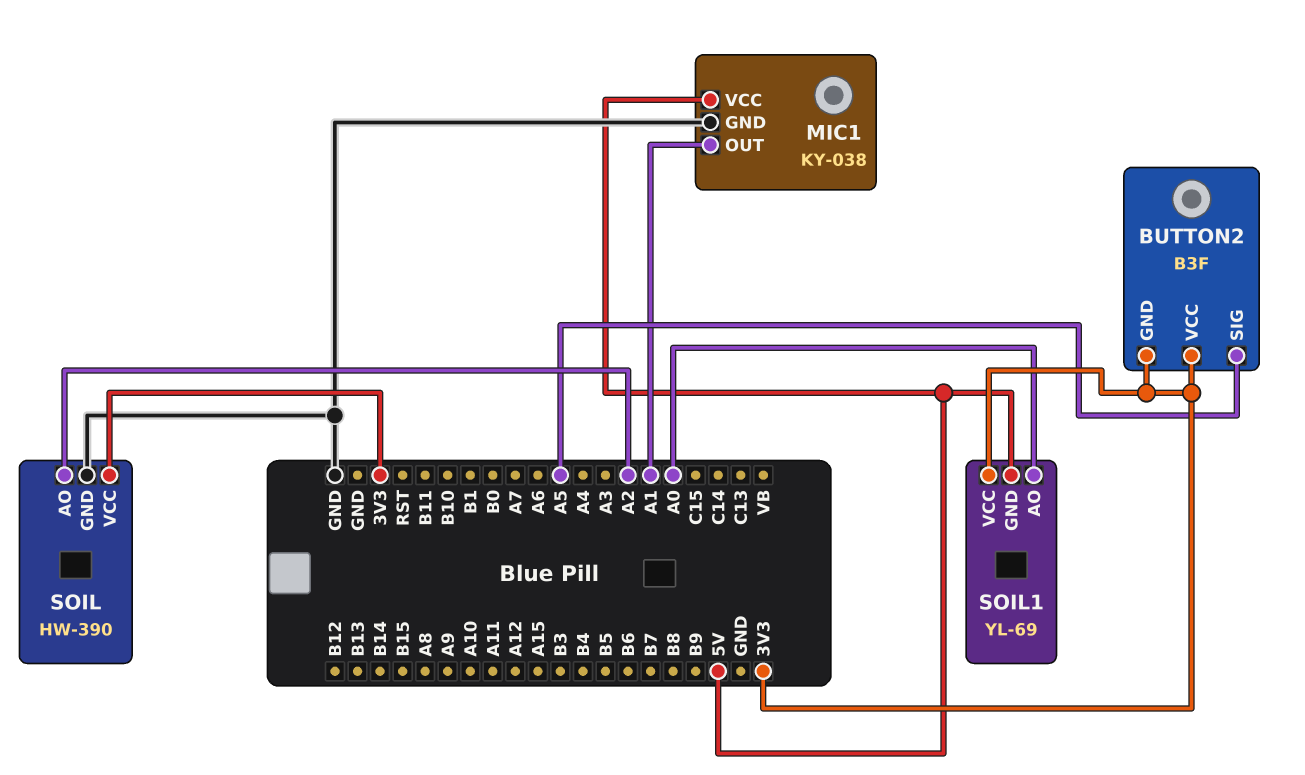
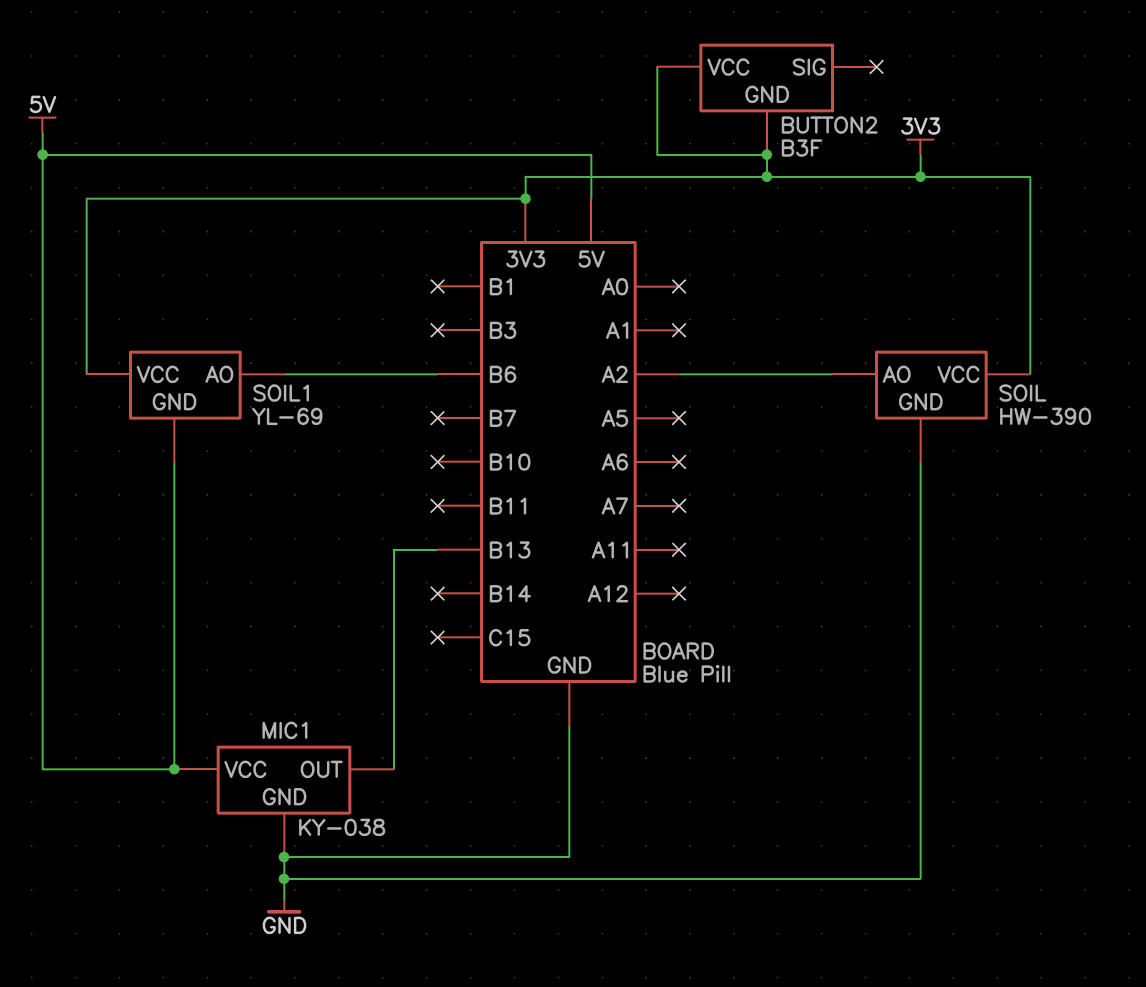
BUTTON2 pin SIG: A5 -> none
MIC1 pin OUT: A1 -> B13
SOIL1 pin AO: A0 -> B6

